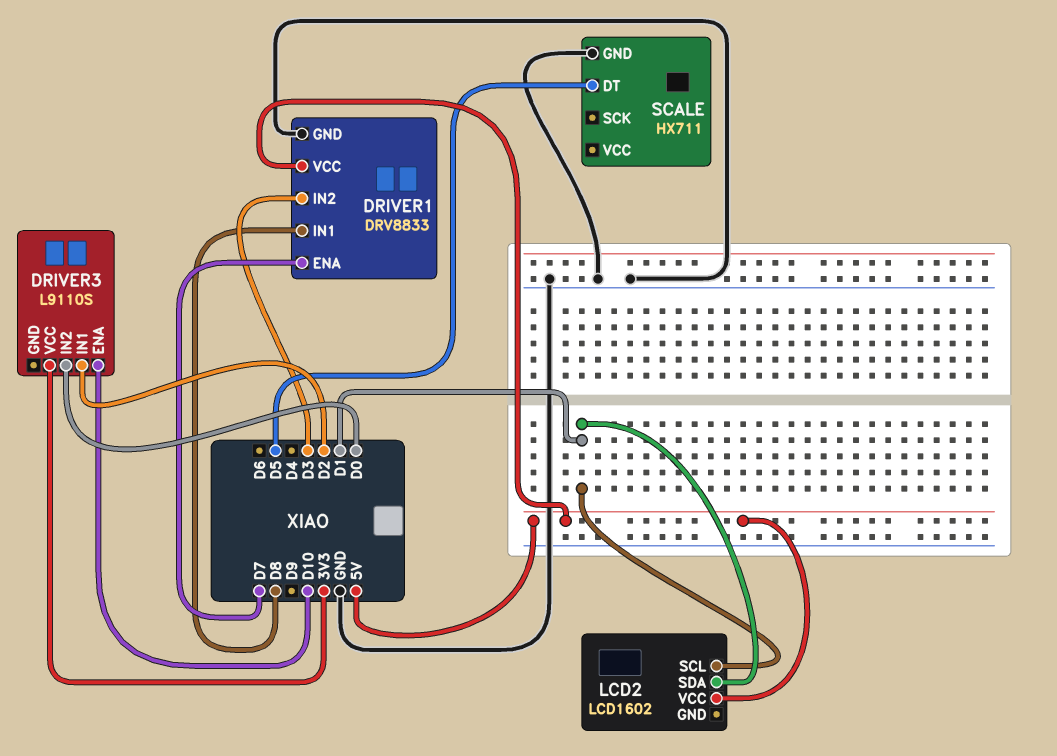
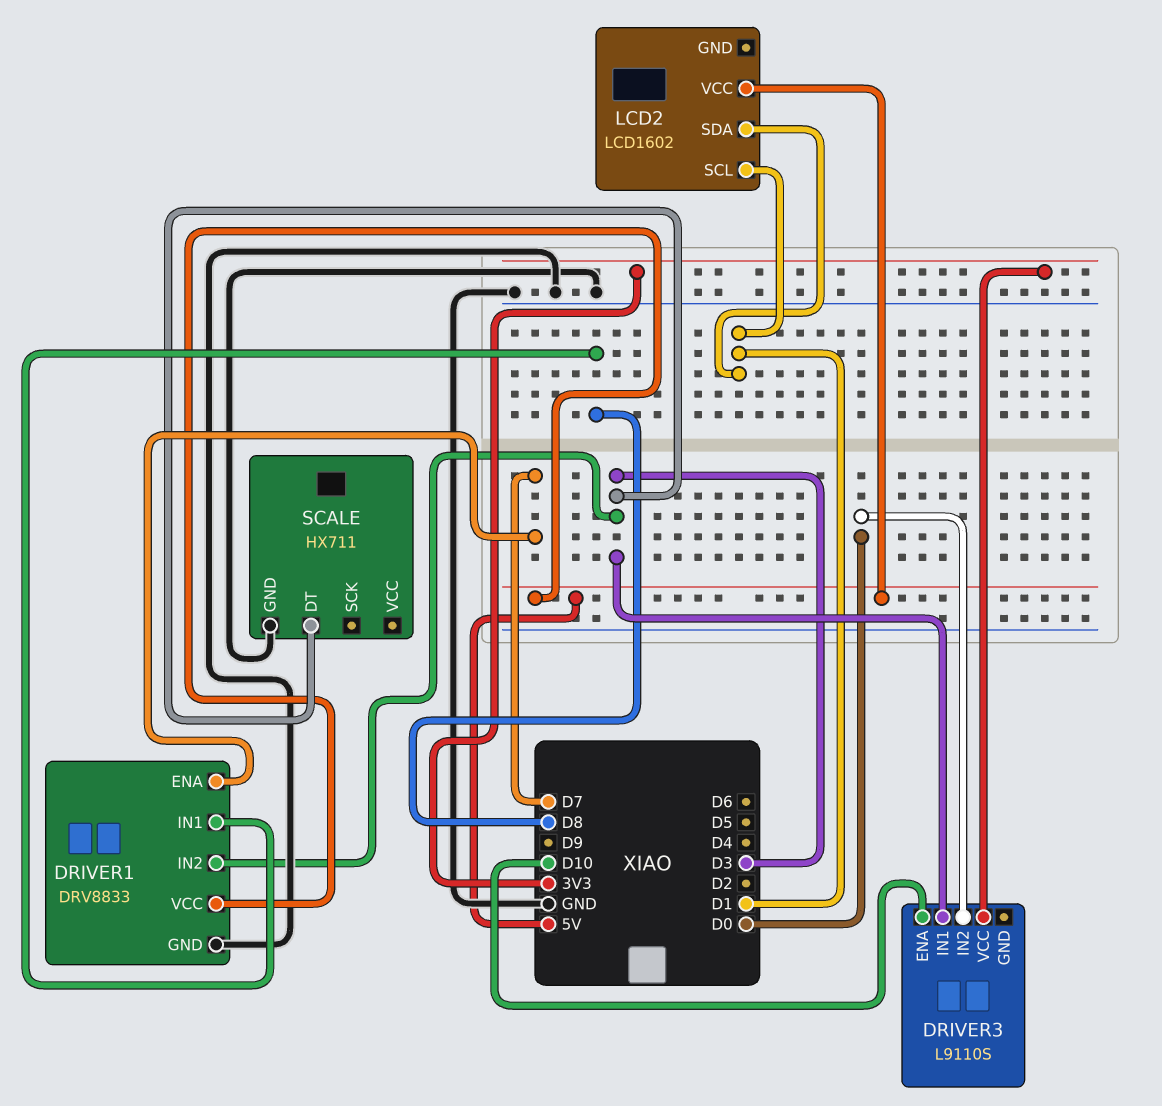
DRIVER3 pin IN1: D2 -> D3
SCALE pin DT: D5 -> D3

